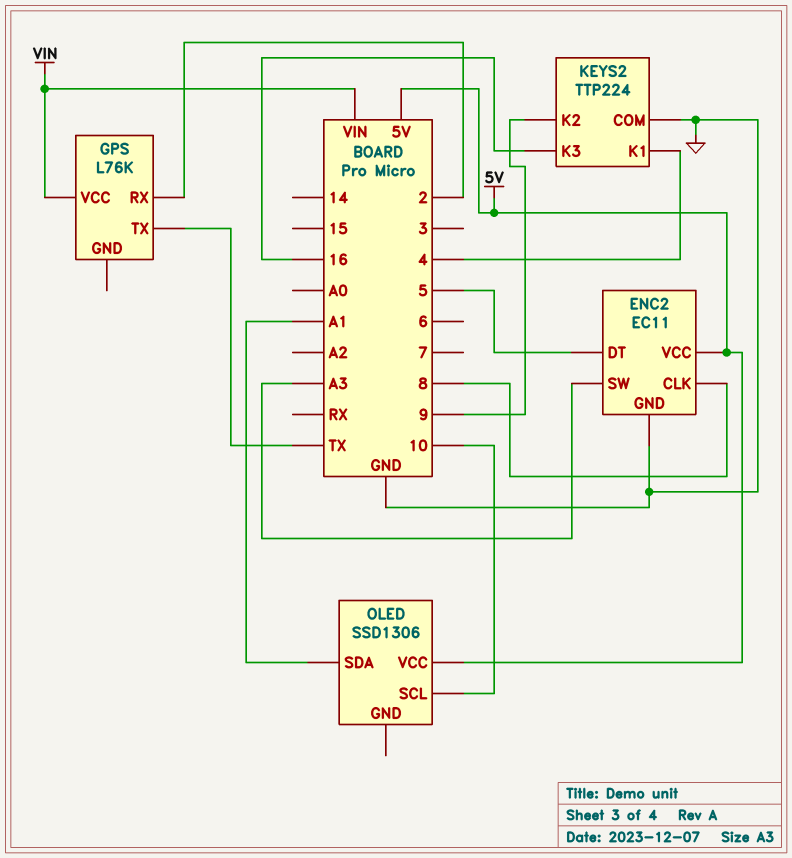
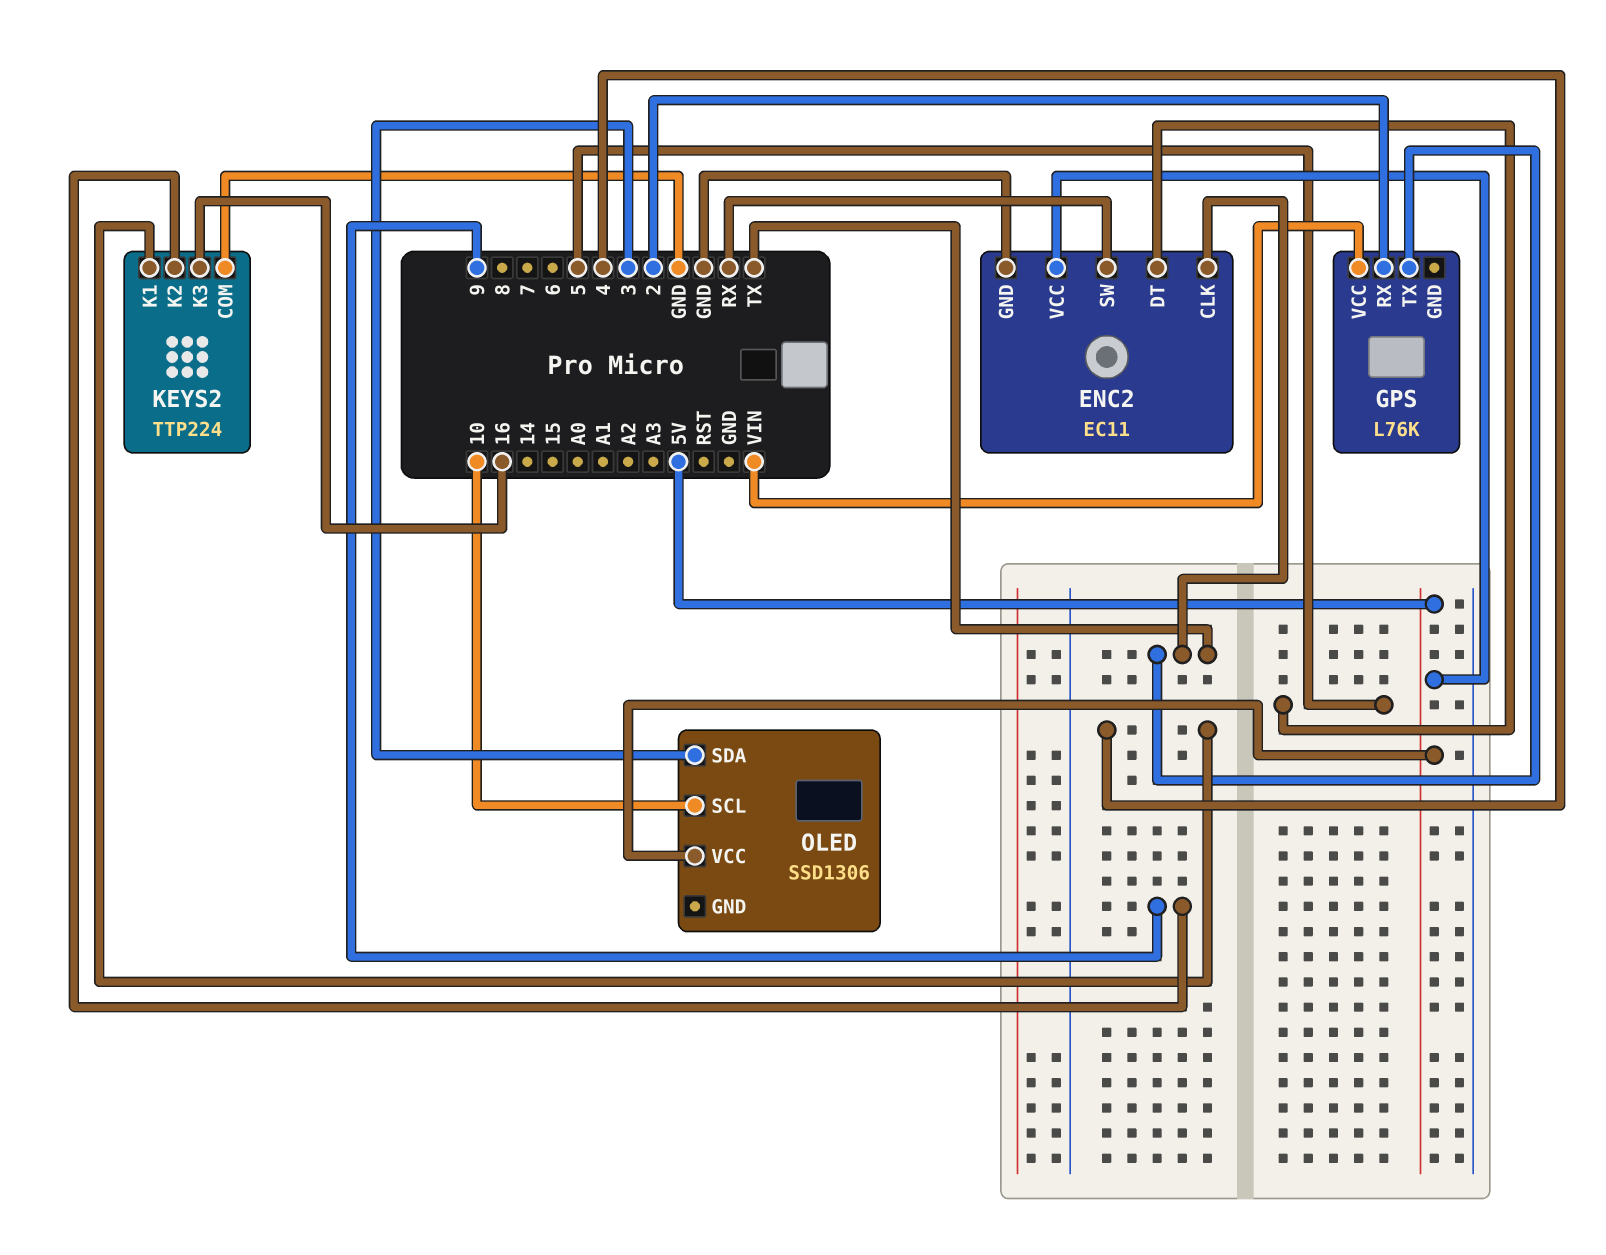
ENC2 pin CLK: 8 -> TX
ENC2 pin SW: A3 -> RX
OLED pin SDA: A1 -> 3

